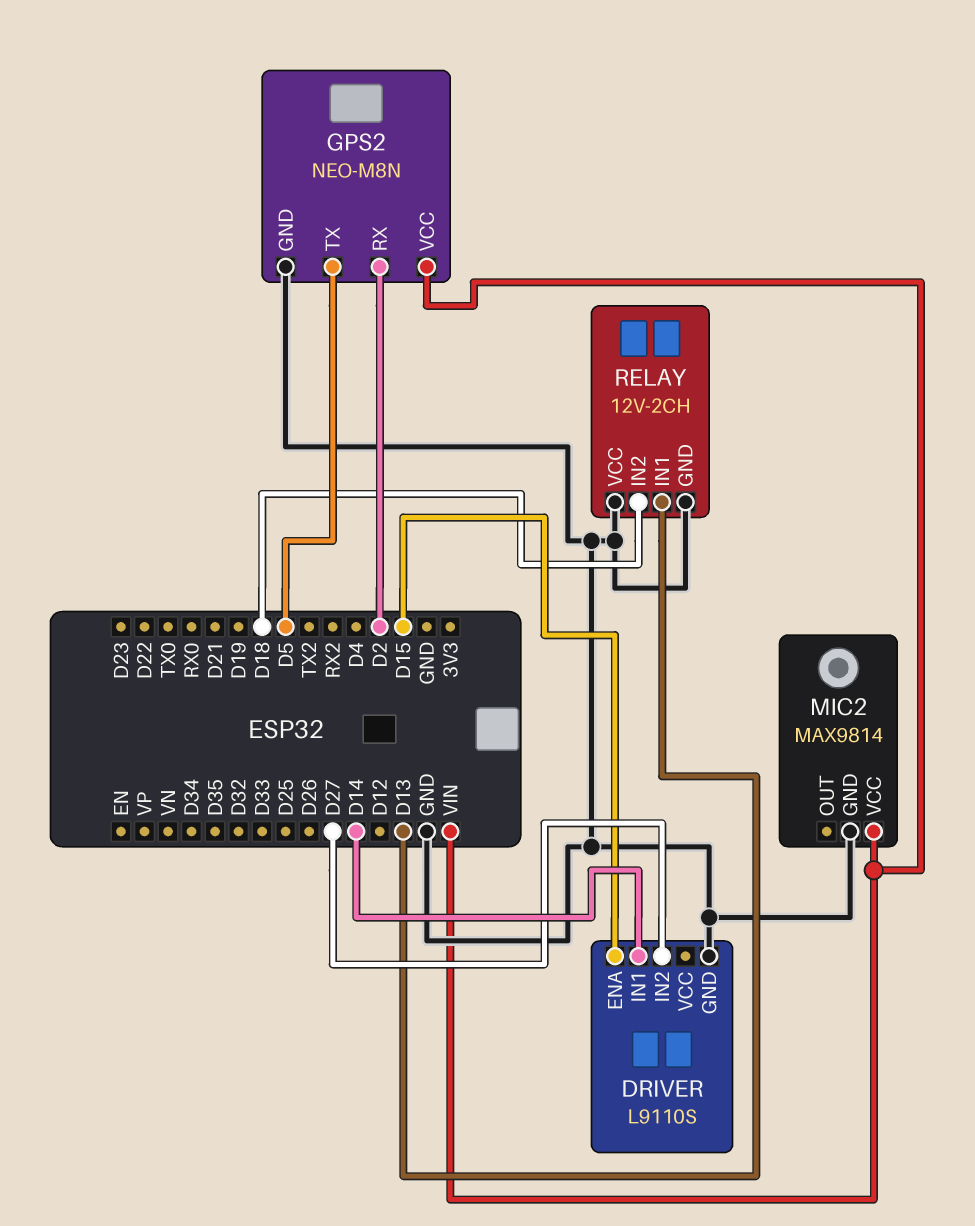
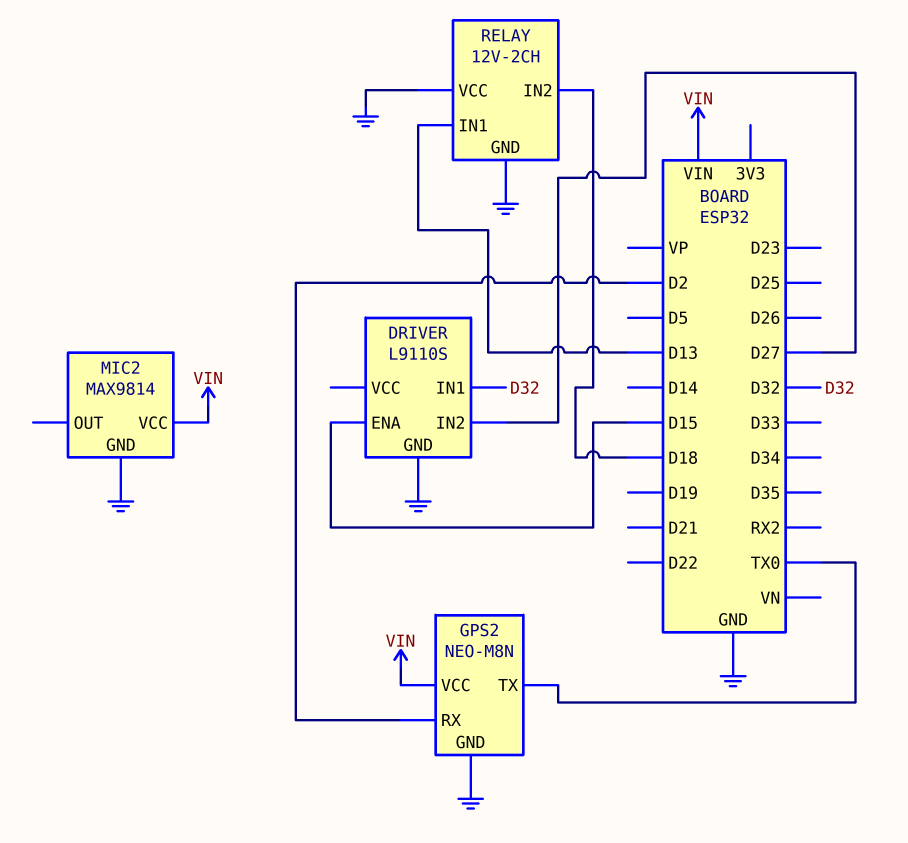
DRIVER pin IN1: D14 -> D32
GPS2 pin TX: D5 -> TX0

